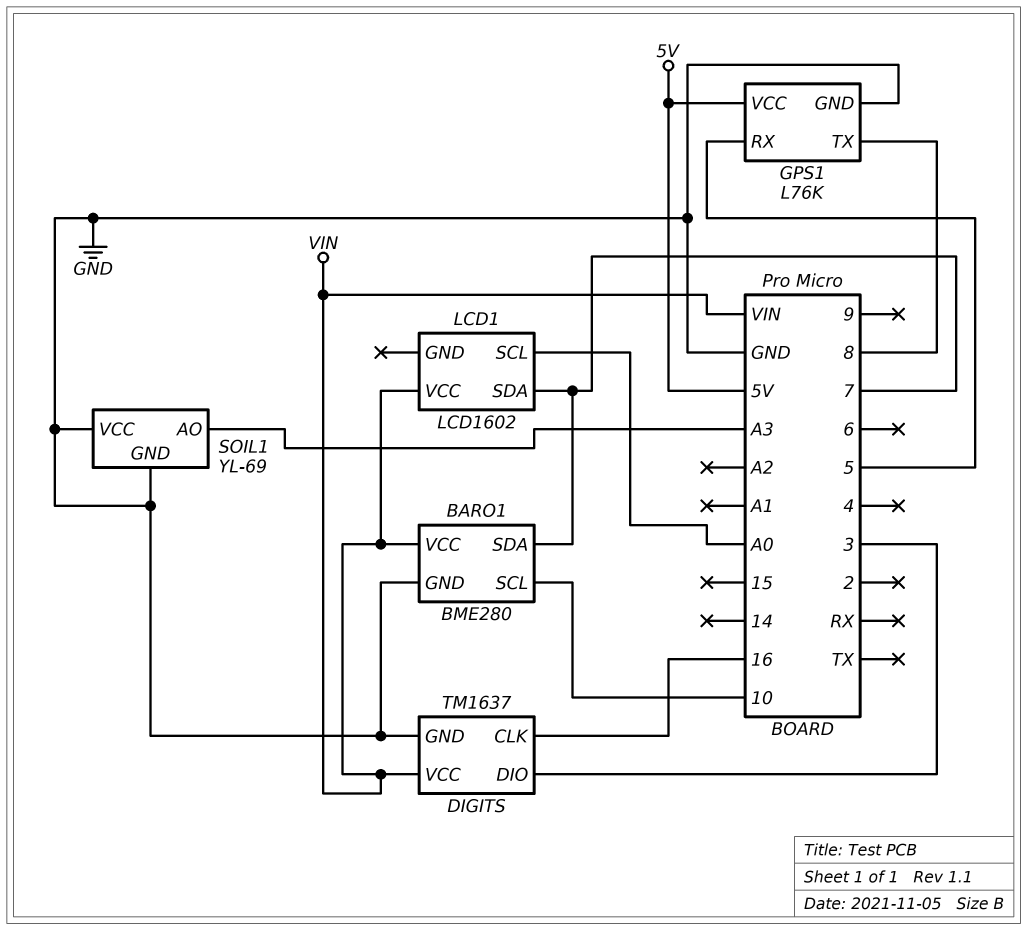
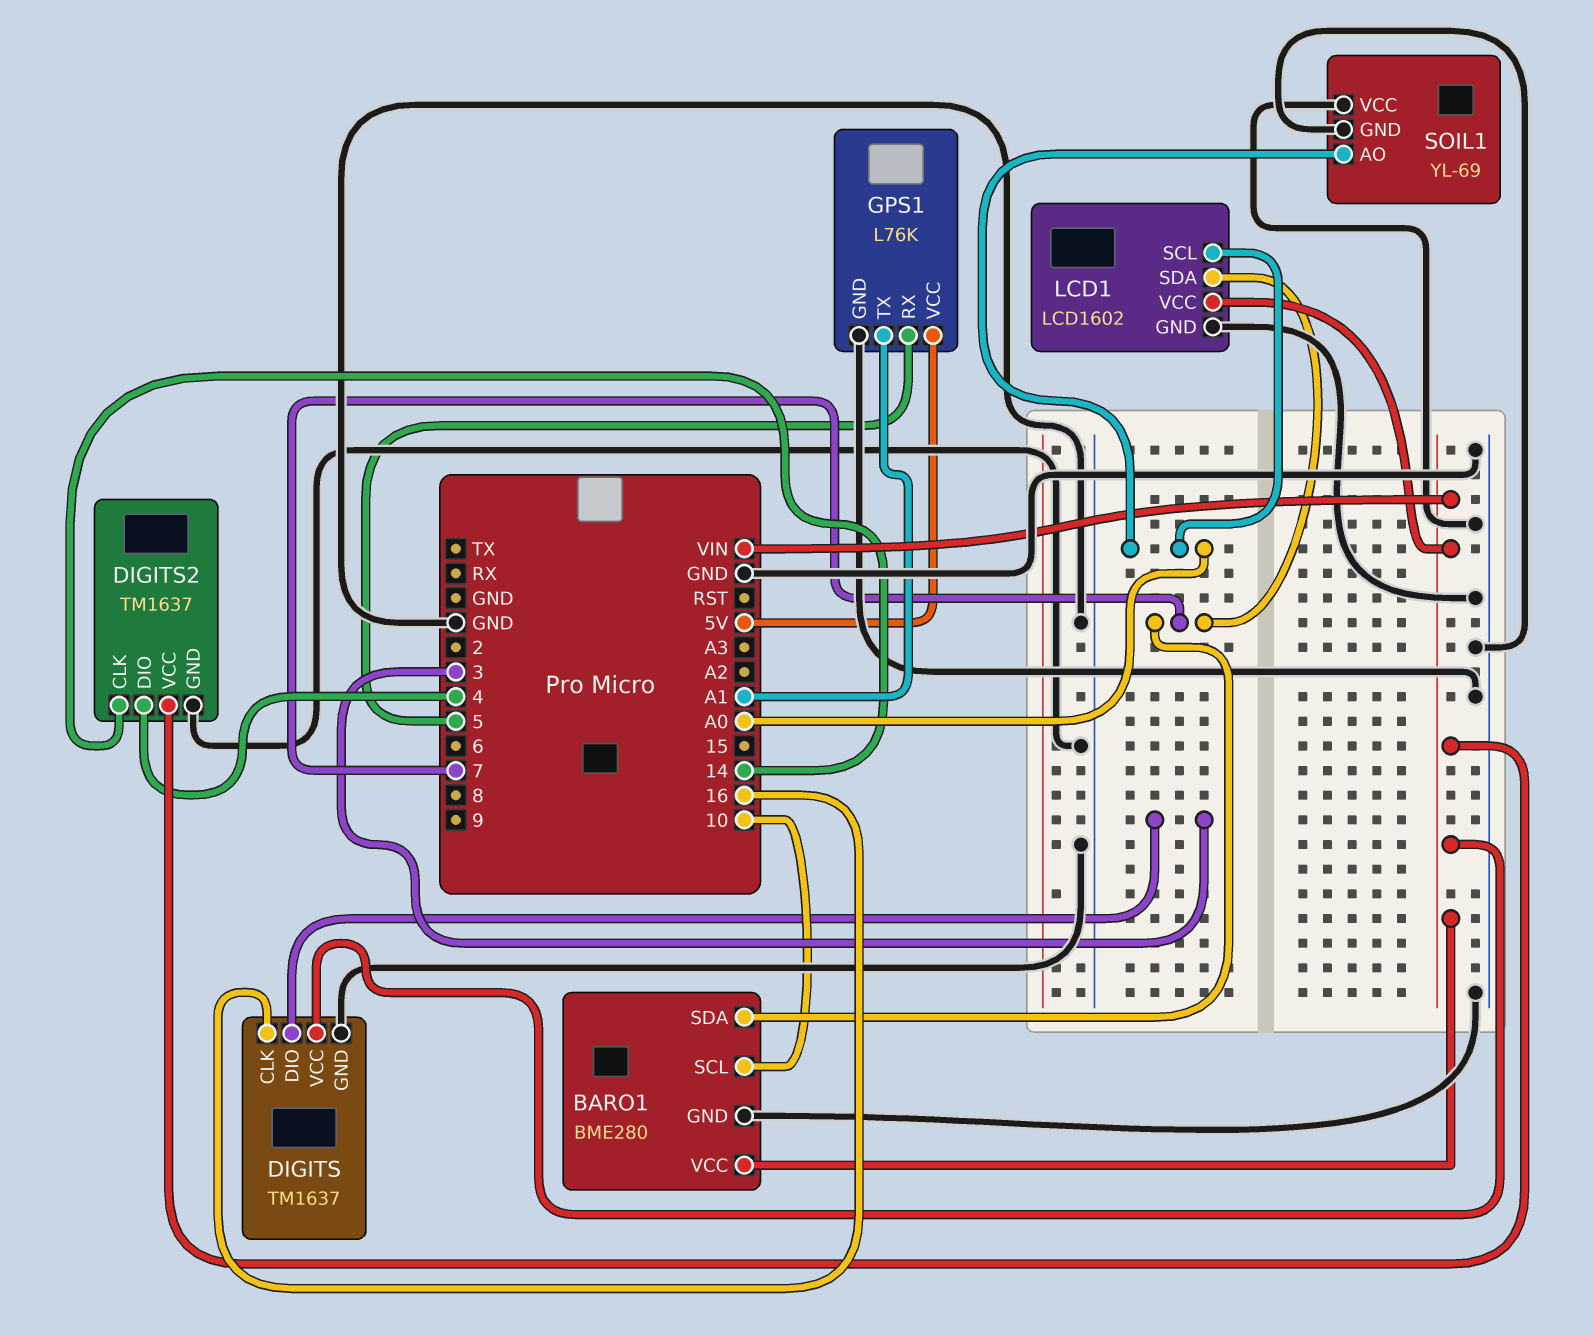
DIGITS2: none -> TM1637
DIGITS2 pin CLK: none -> 14
DIGITS2 pin DIO: none -> 4
DIGITS2 pin GND: none -> GND
DIGITS2 pin VCC: none -> VIN
GPS1 pin TX: 8 -> A1
LCD1 pin GND: none -> GND
SOIL1 pin AO: A3 -> A0

